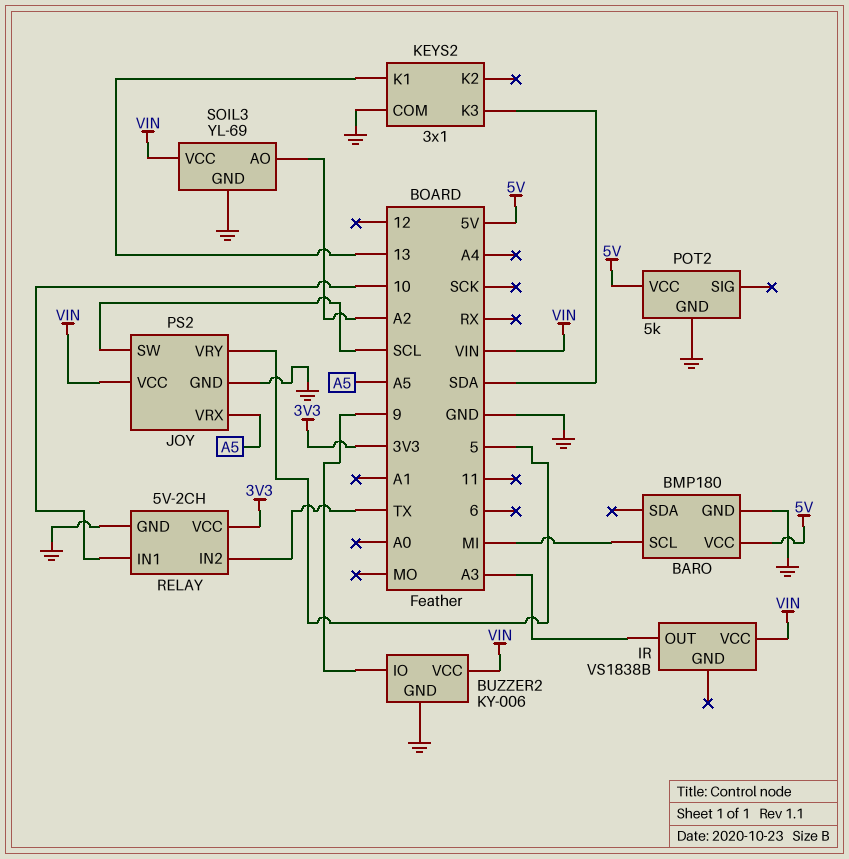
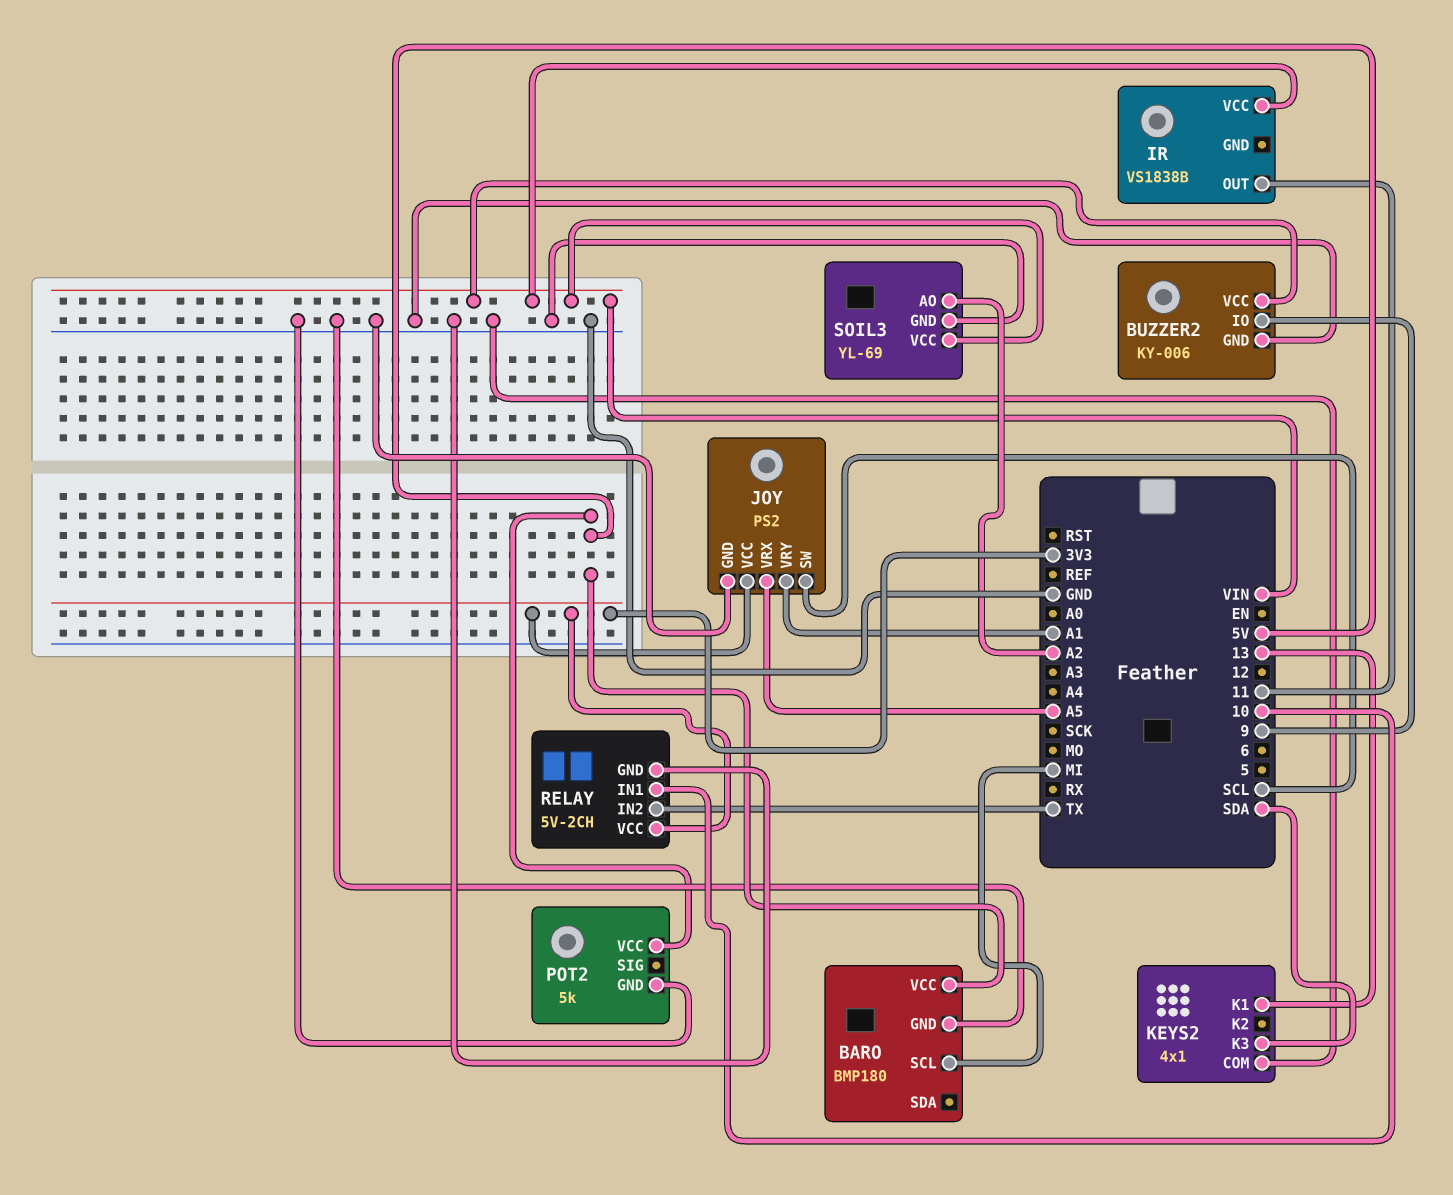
IR pin OUT: A3 -> 11
JOY pin VCC: VIN -> 3V3
JOY pin VRY: 5 -> A1
KEYS2: 3x1 -> 4x1

